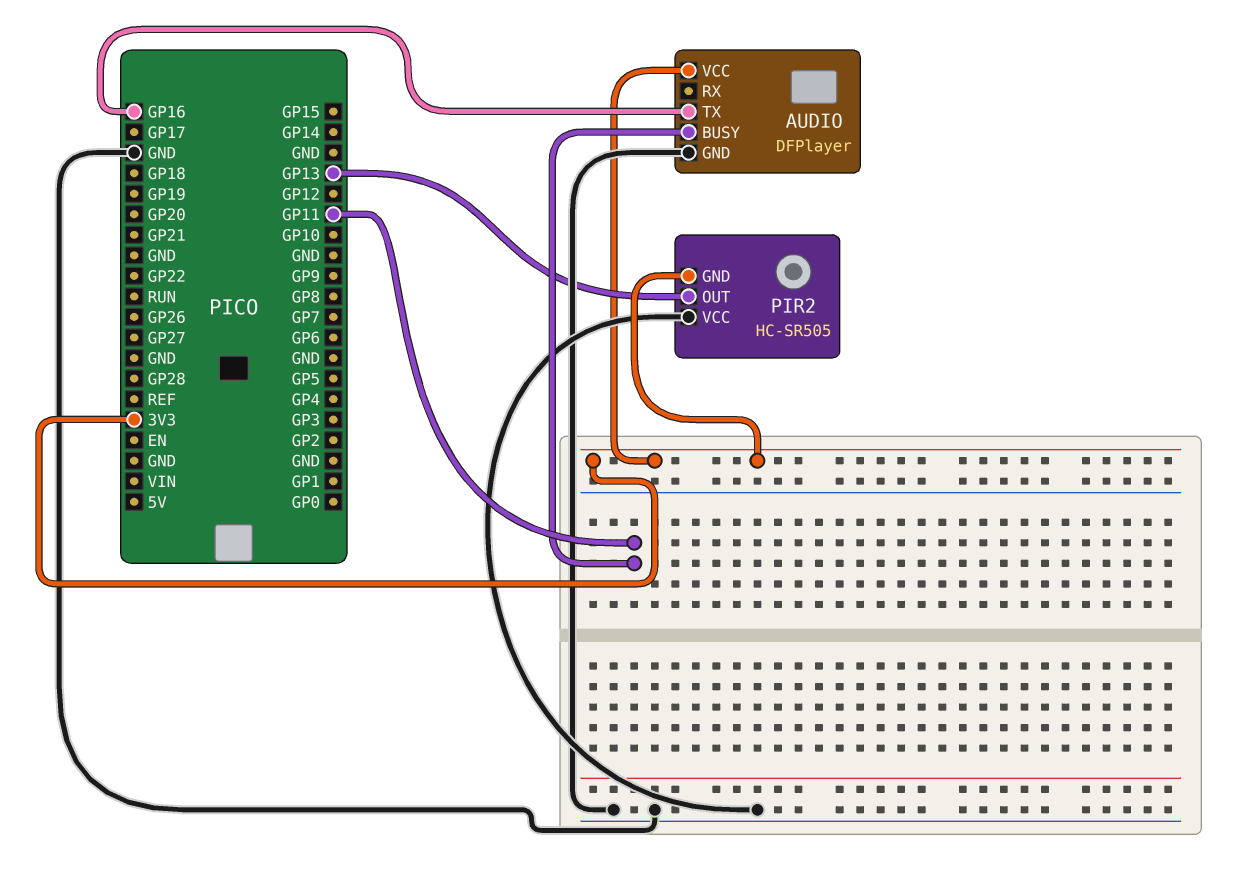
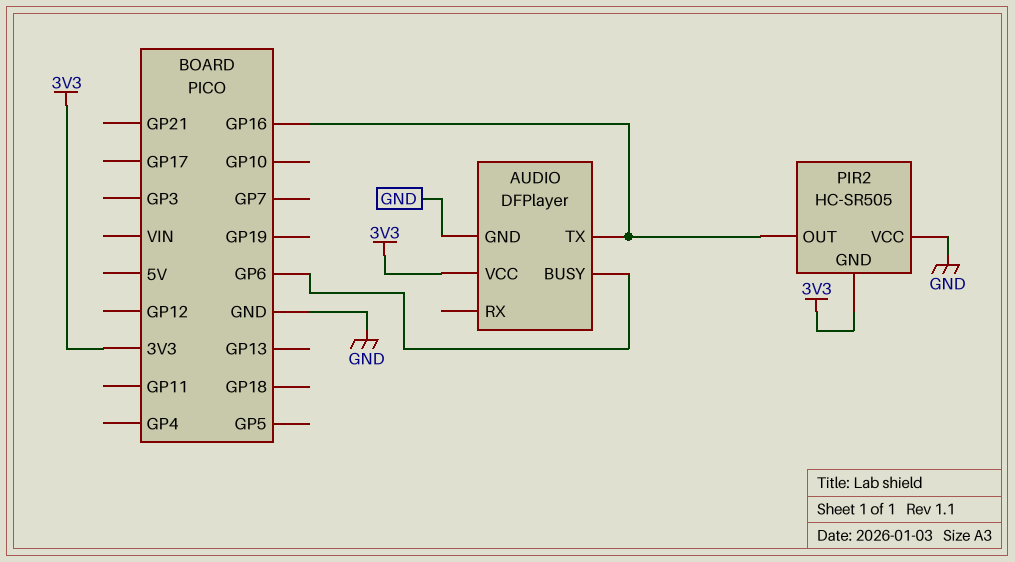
AUDIO pin BUSY: GP11 -> GP6
PIR2 pin OUT: GP13 -> GP16

